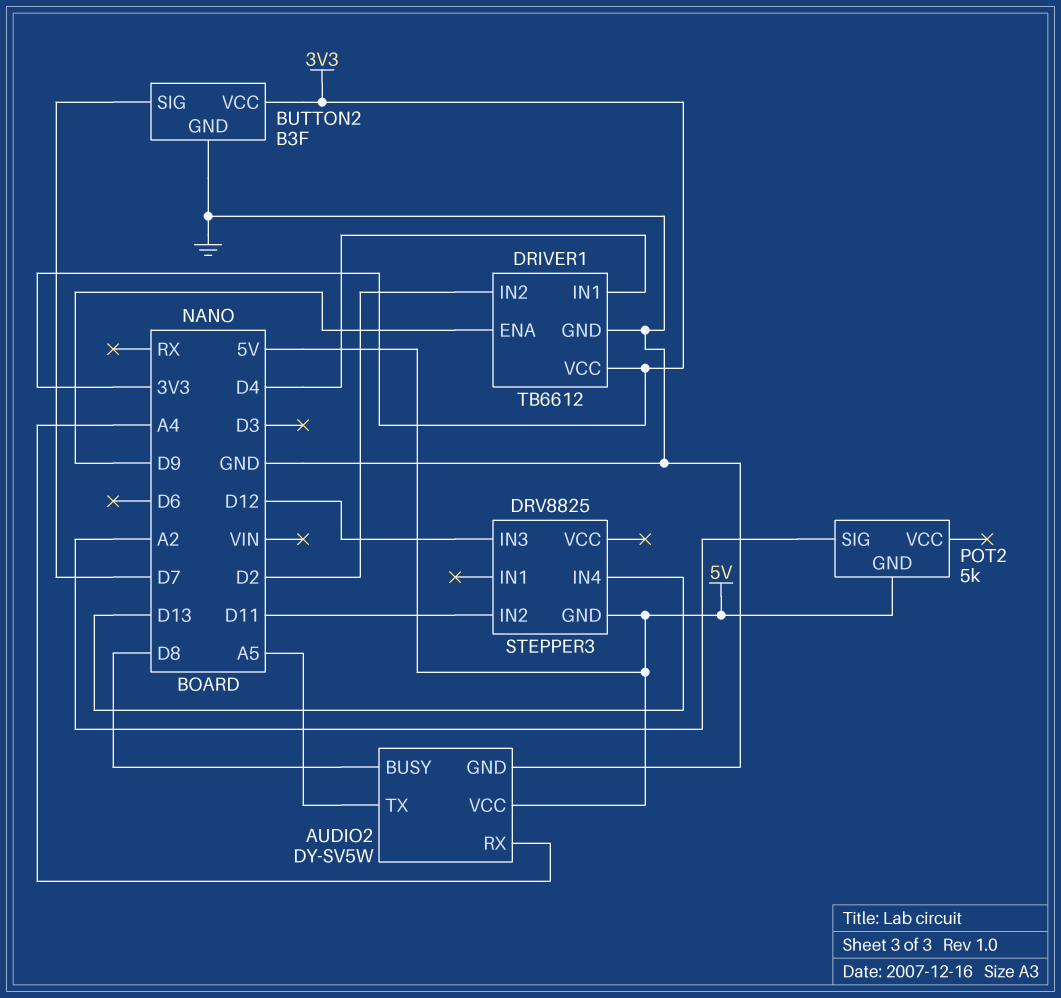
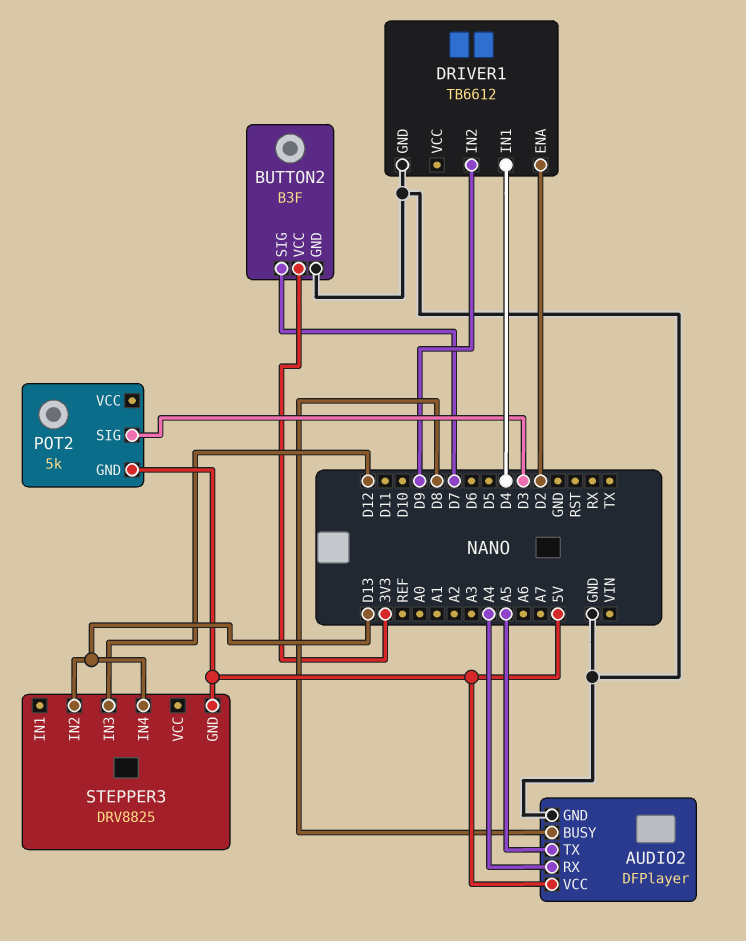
AUDIO2: DY-SV5W -> DFPlayer
DRIVER1 pin ENA: D9 -> D2
DRIVER1 pin IN2: D2 -> D9
DRIVER1 pin VCC: 3V3 -> none
POT2 pin SIG: A2 -> D3
STEPPER3 pin IN2: D11 -> D13

